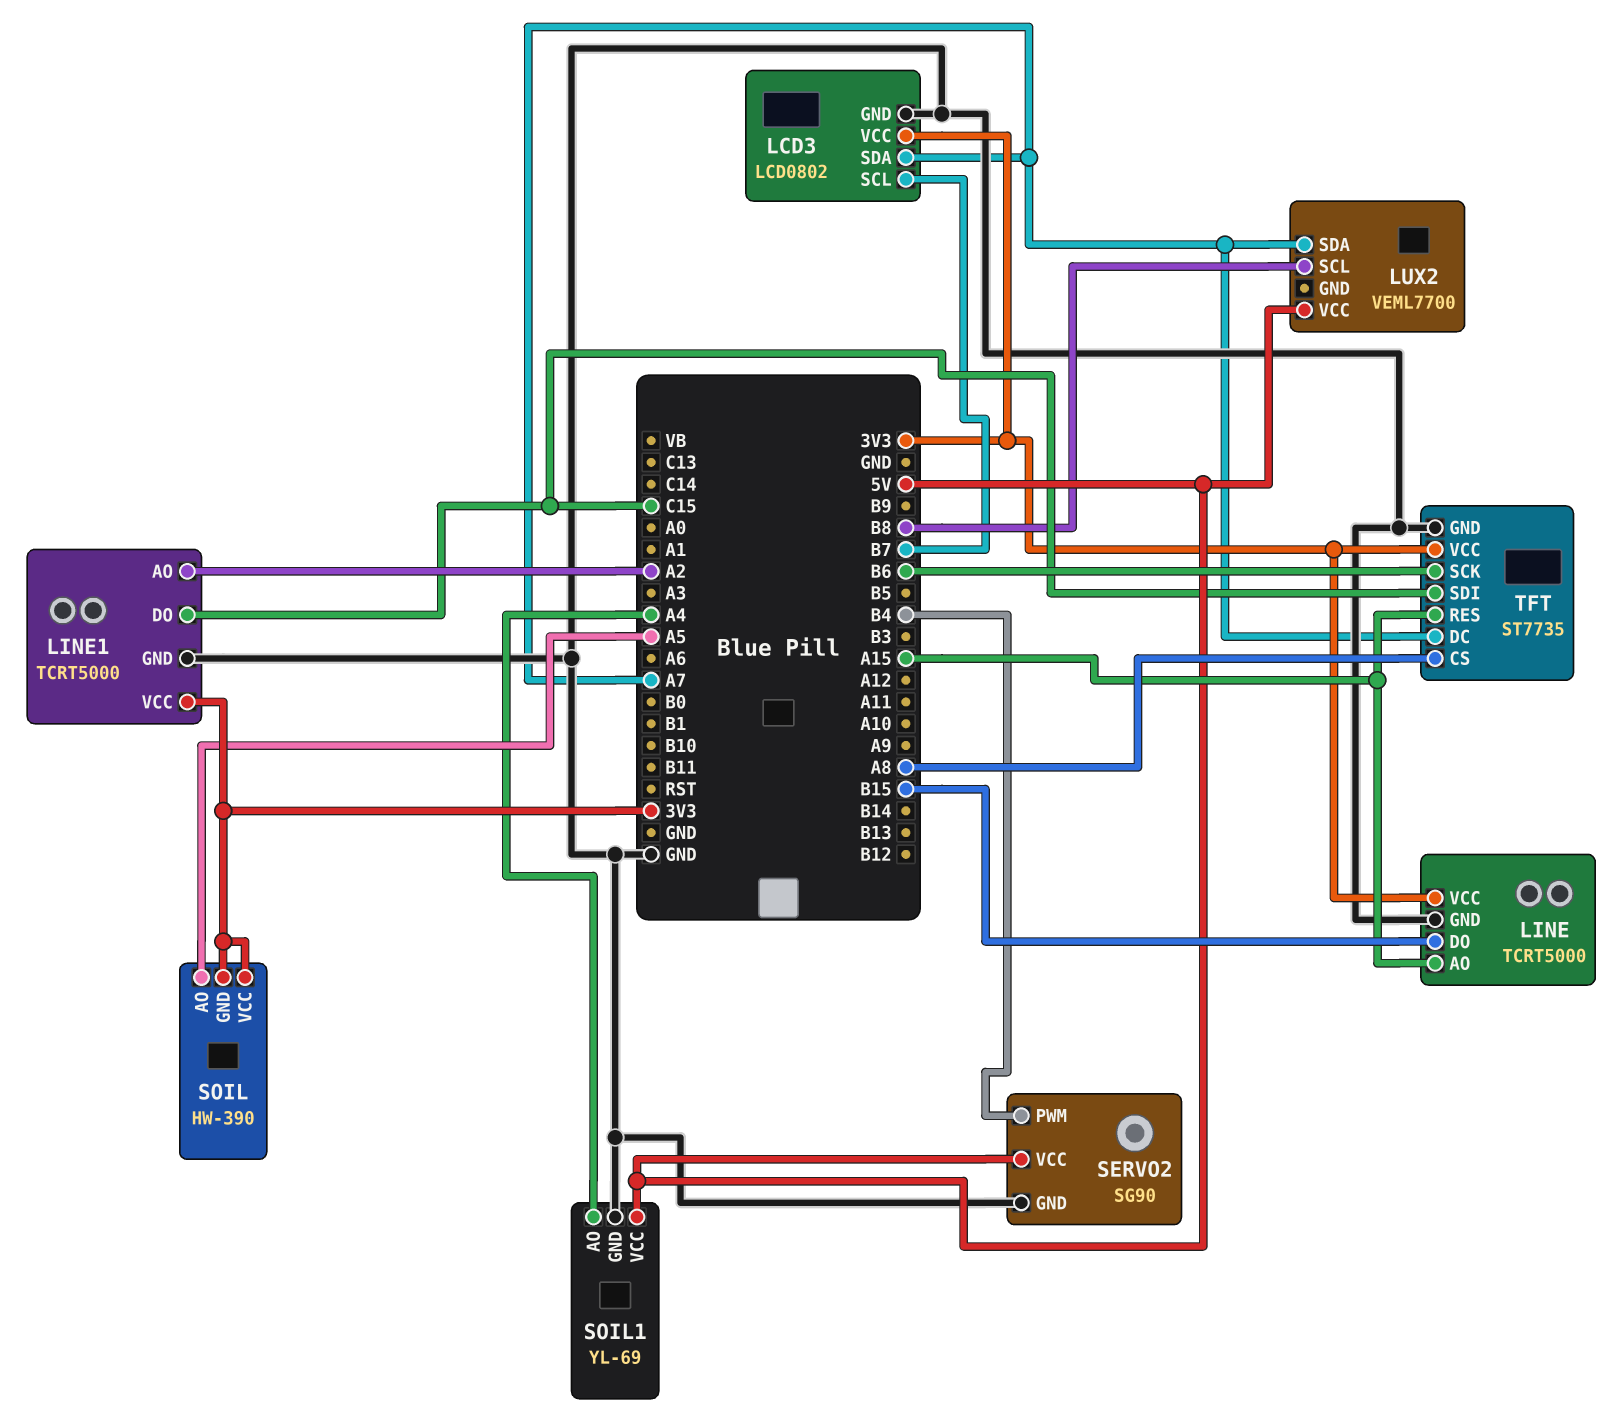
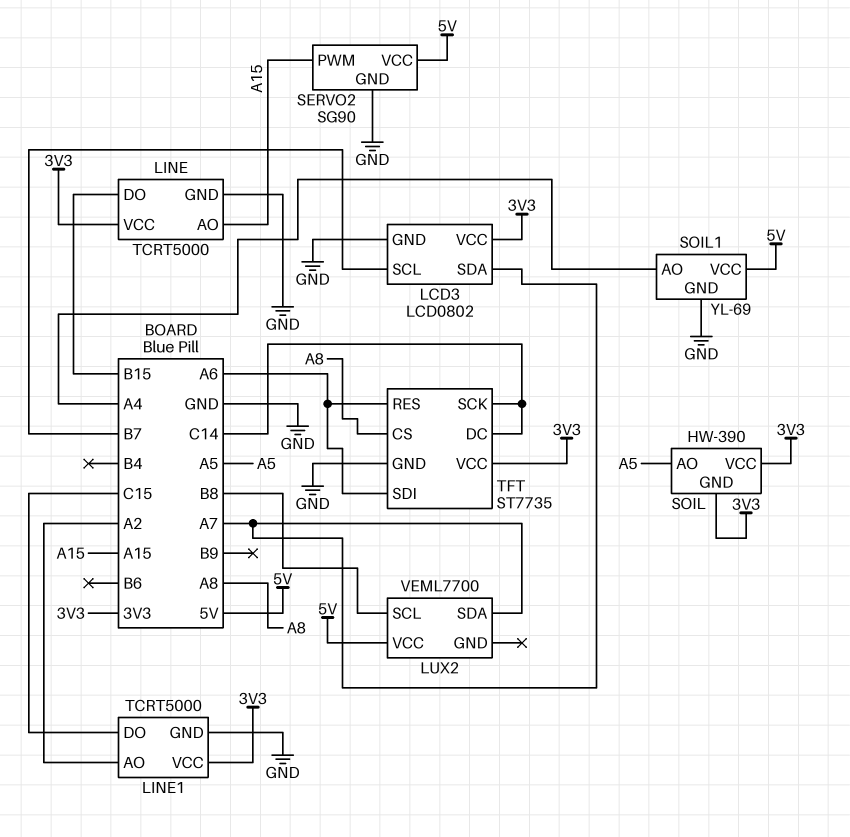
SERVO2 pin PWM: B4 -> A15
TFT pin DC: A7 -> C14
TFT pin RES: A15 -> A6
TFT pin SCK: B6 -> C14
TFT pin SDI: C15 -> A6

